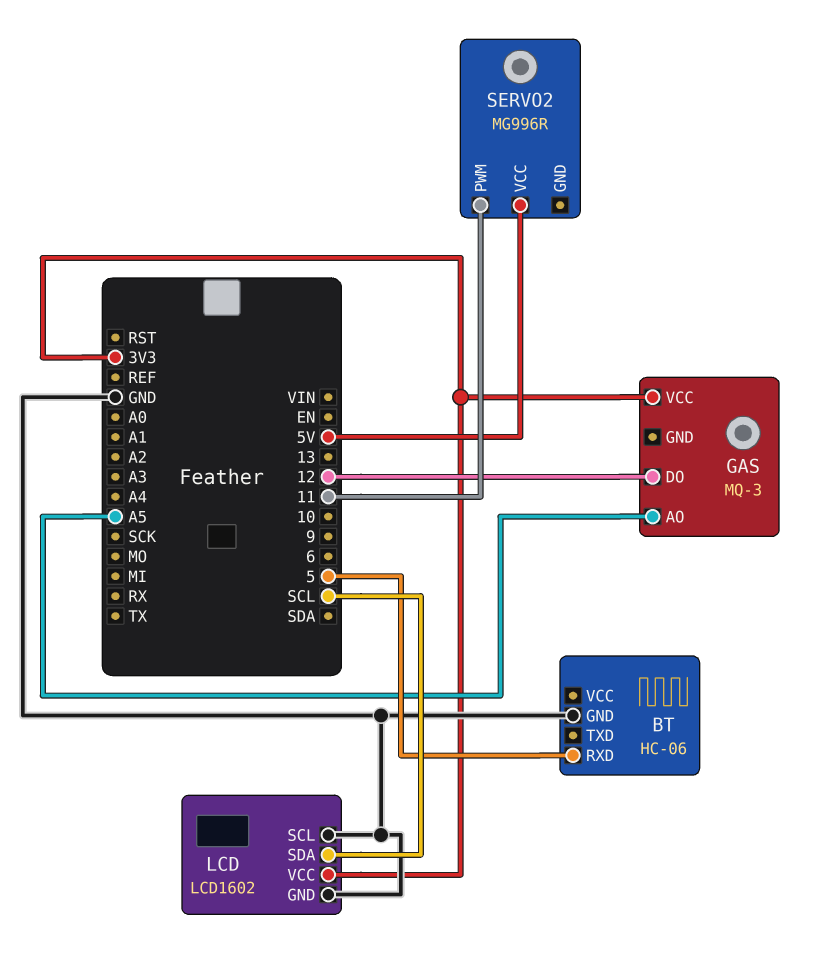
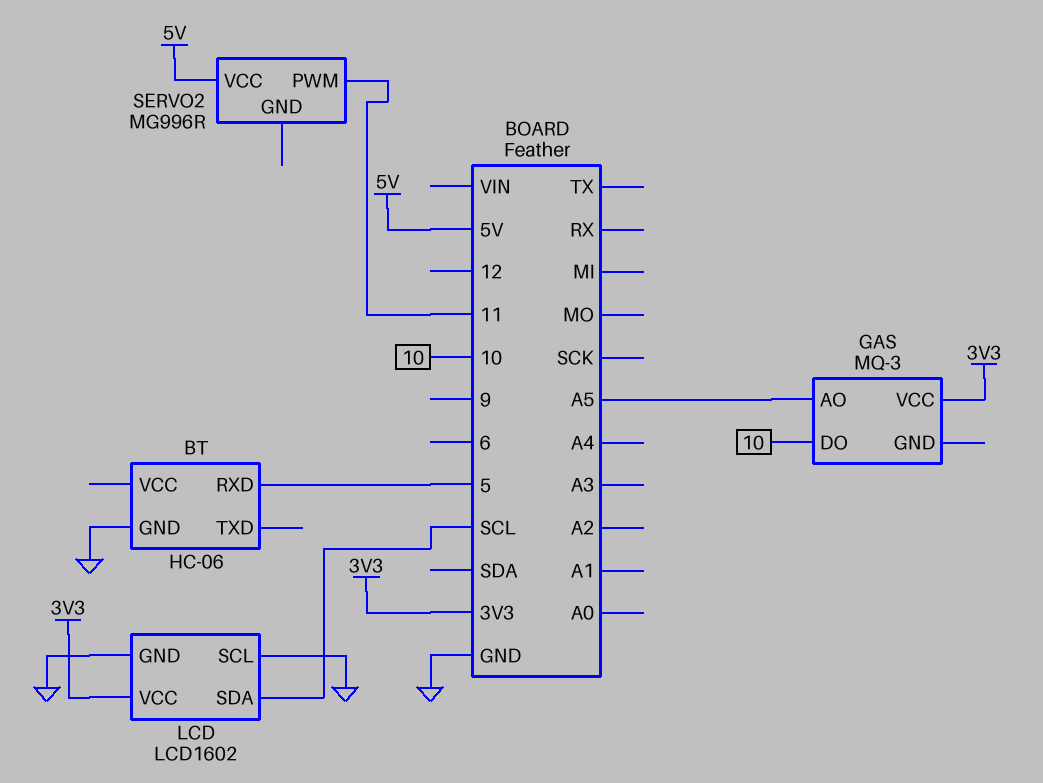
GAS pin DO: 12 -> 10

